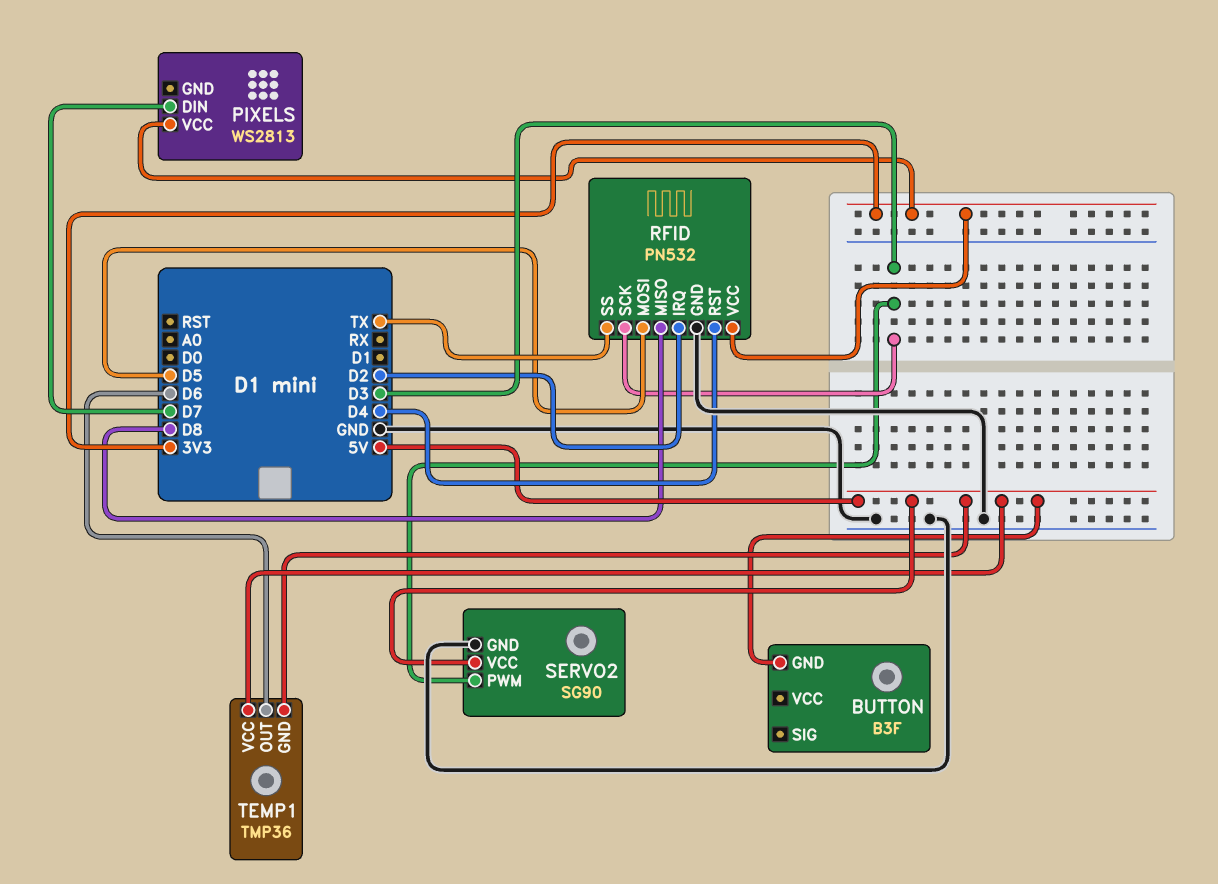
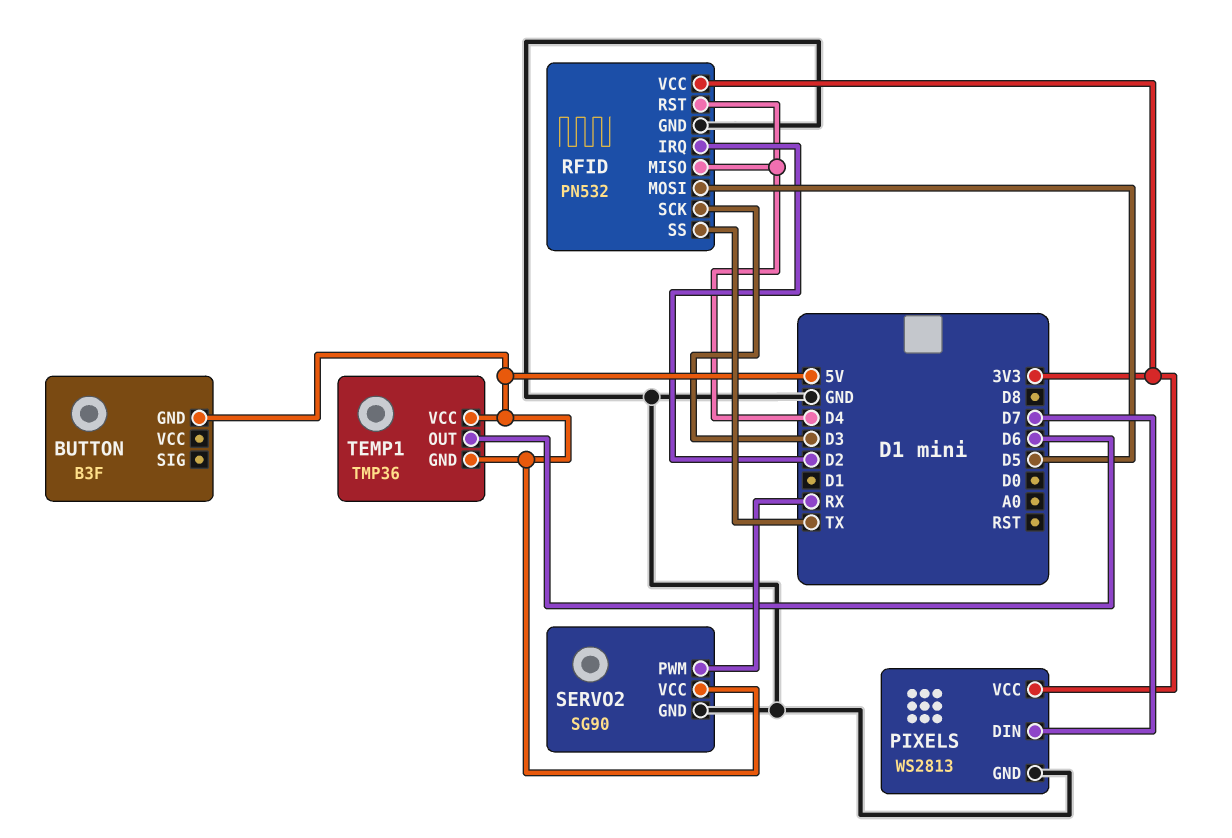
PIXELS pin GND: none -> GND
RFID pin MISO: D8 -> D4
SERVO2 pin PWM: D3 -> RX

